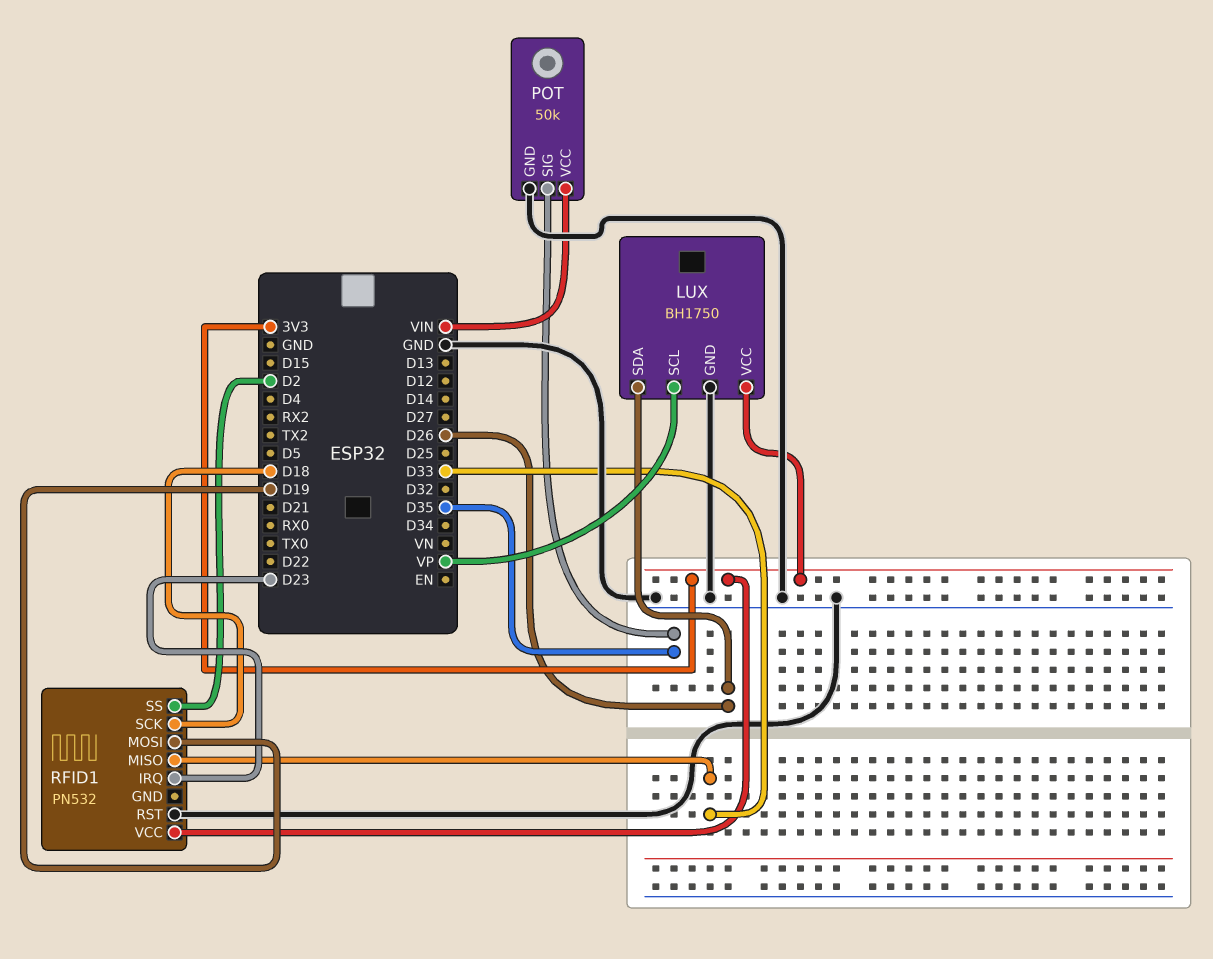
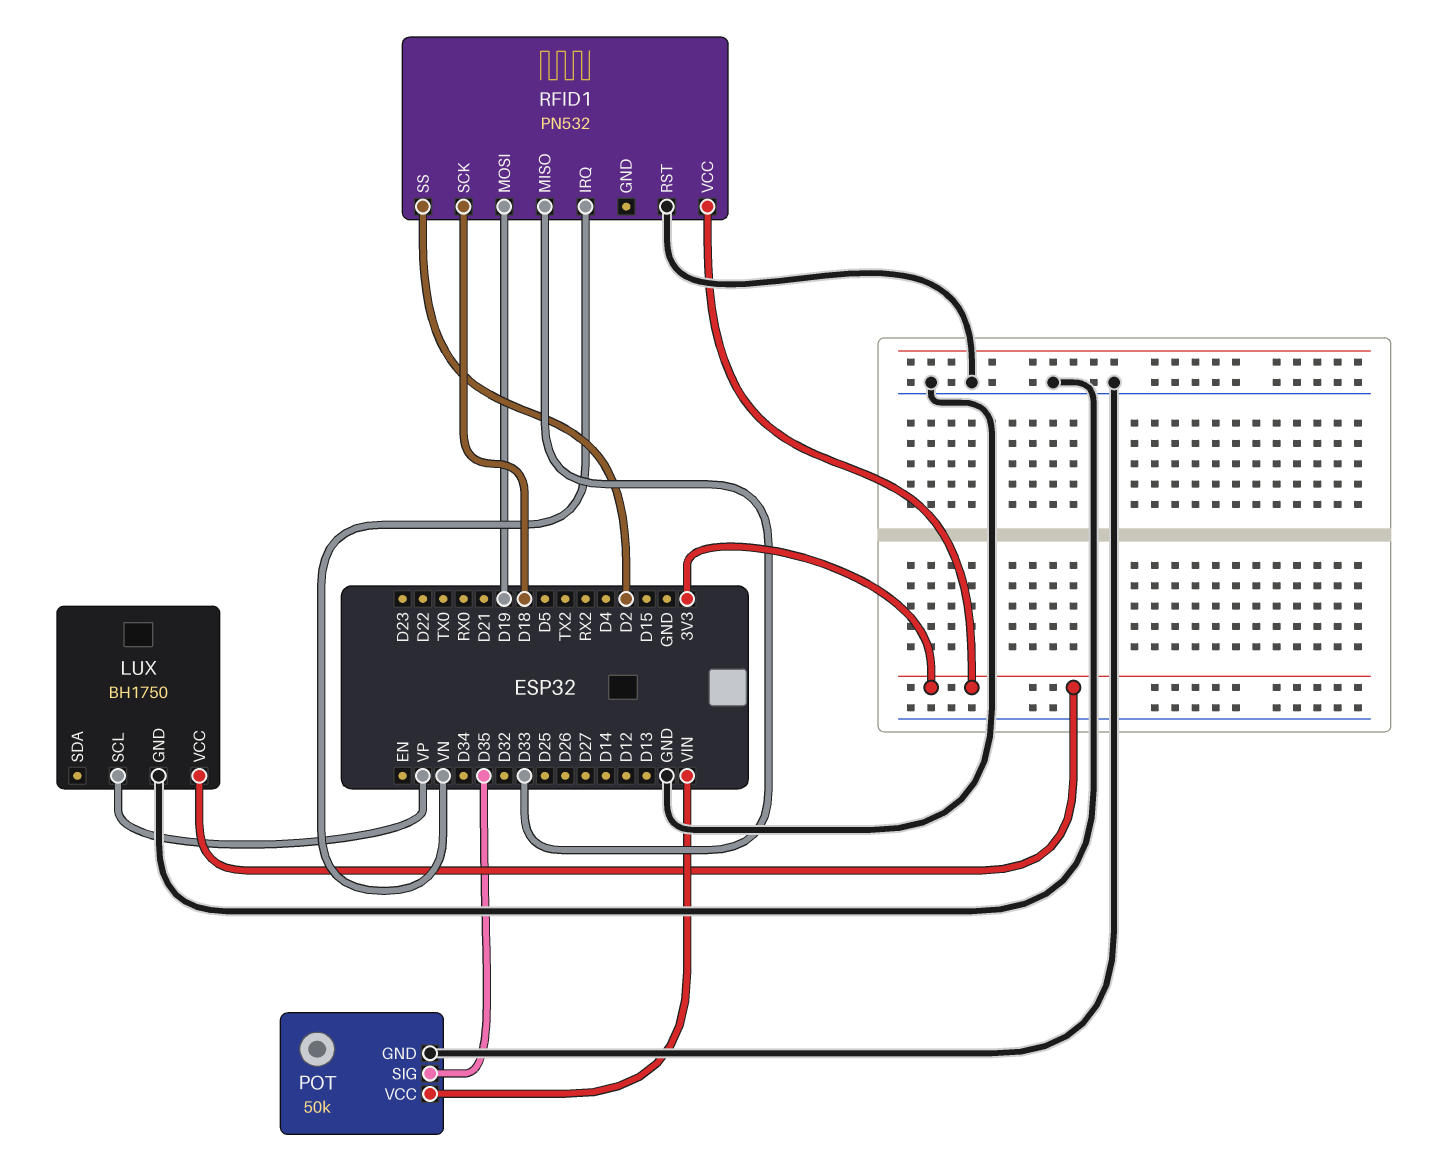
LUX pin SDA: D26 -> none
RFID1 pin IRQ: D23 -> VN

